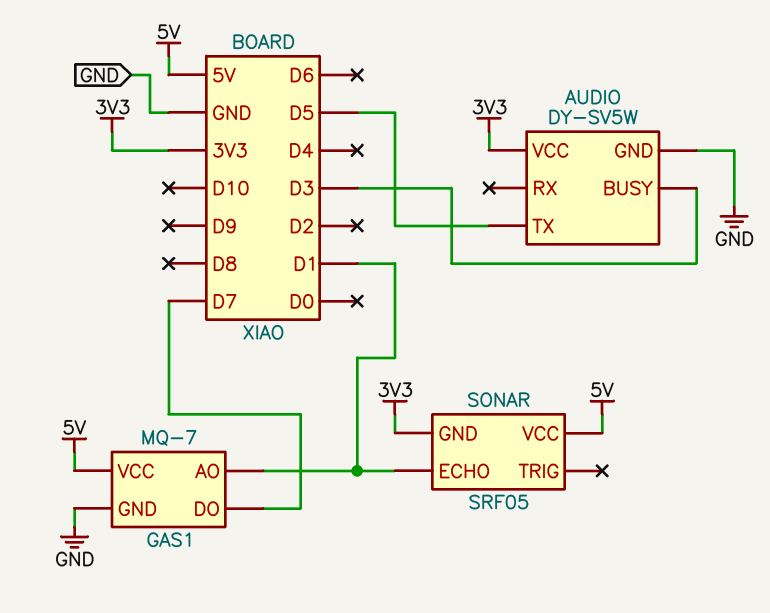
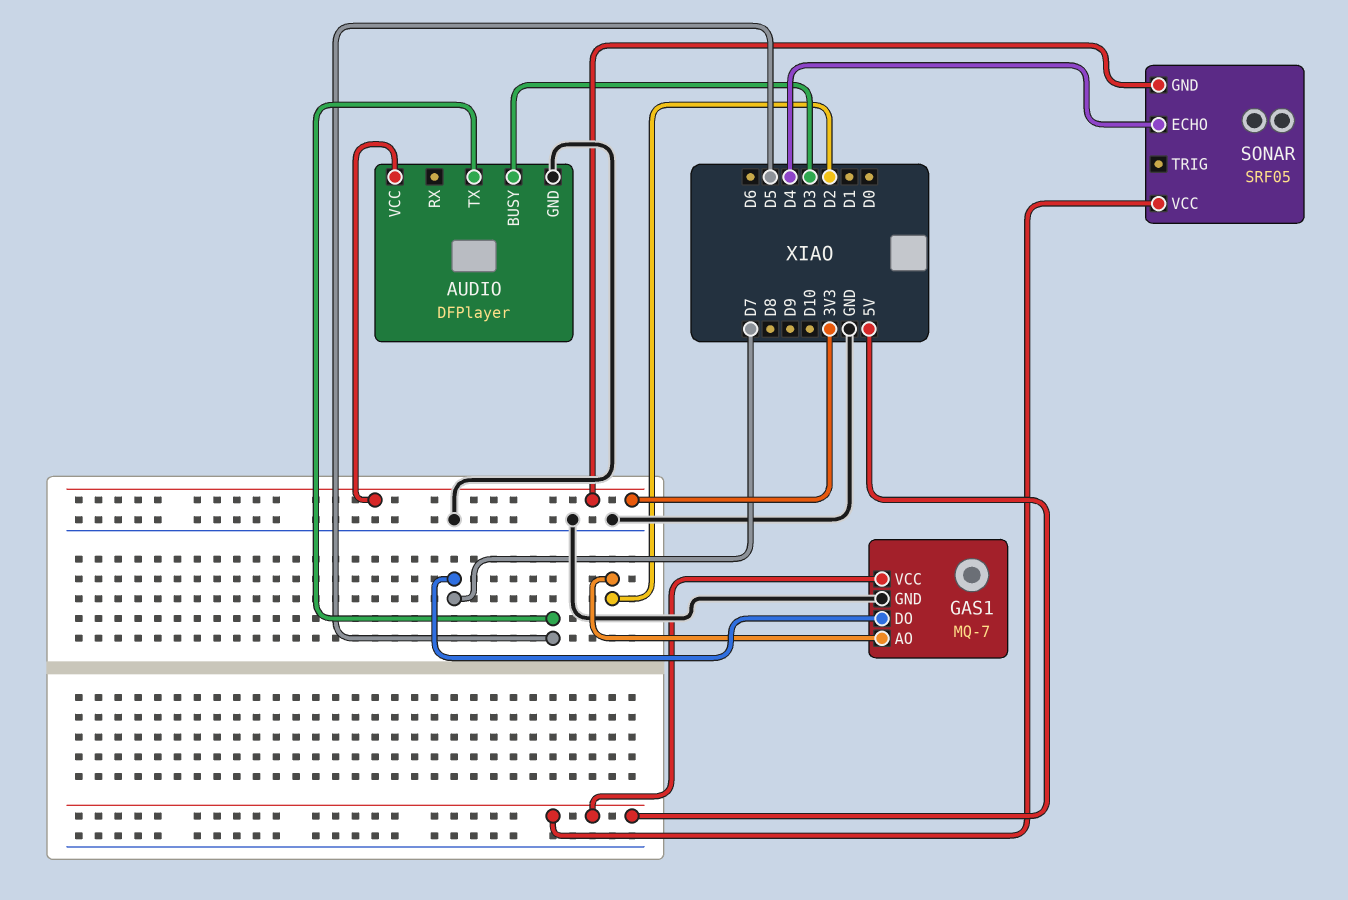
AUDIO: DY-SV5W -> DFPlayer
GAS1 pin AO: D1 -> D2
SONAR pin ECHO: D1 -> D4

